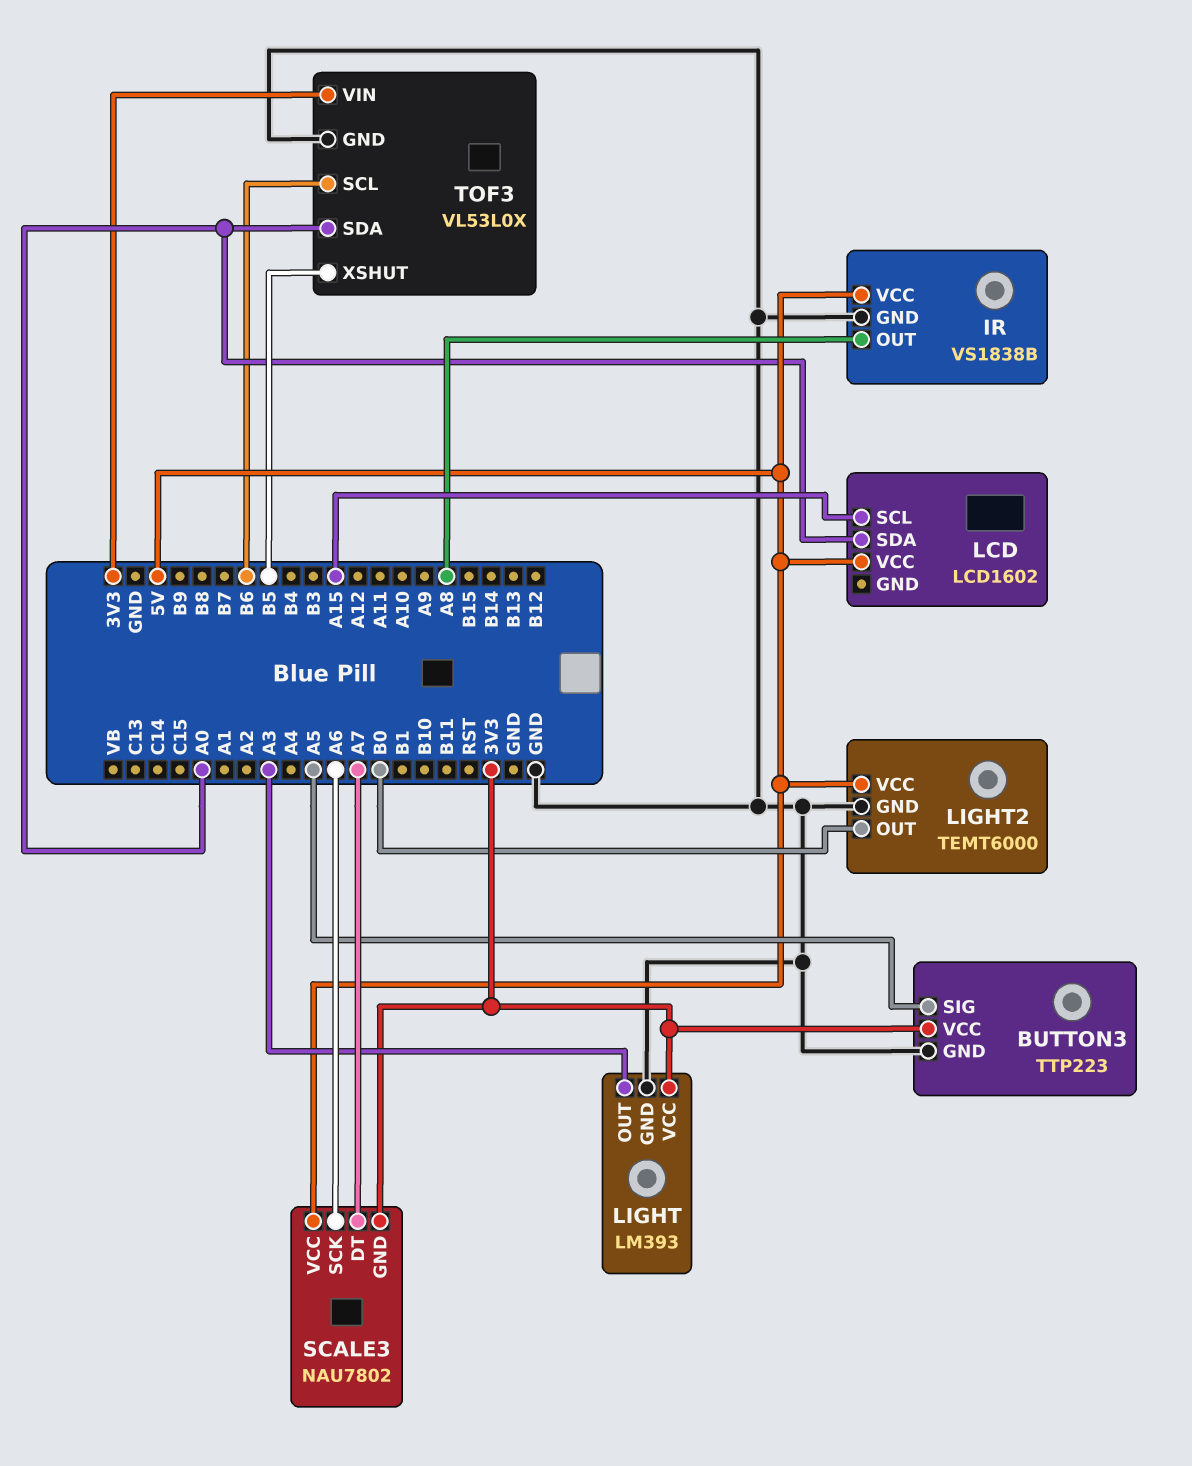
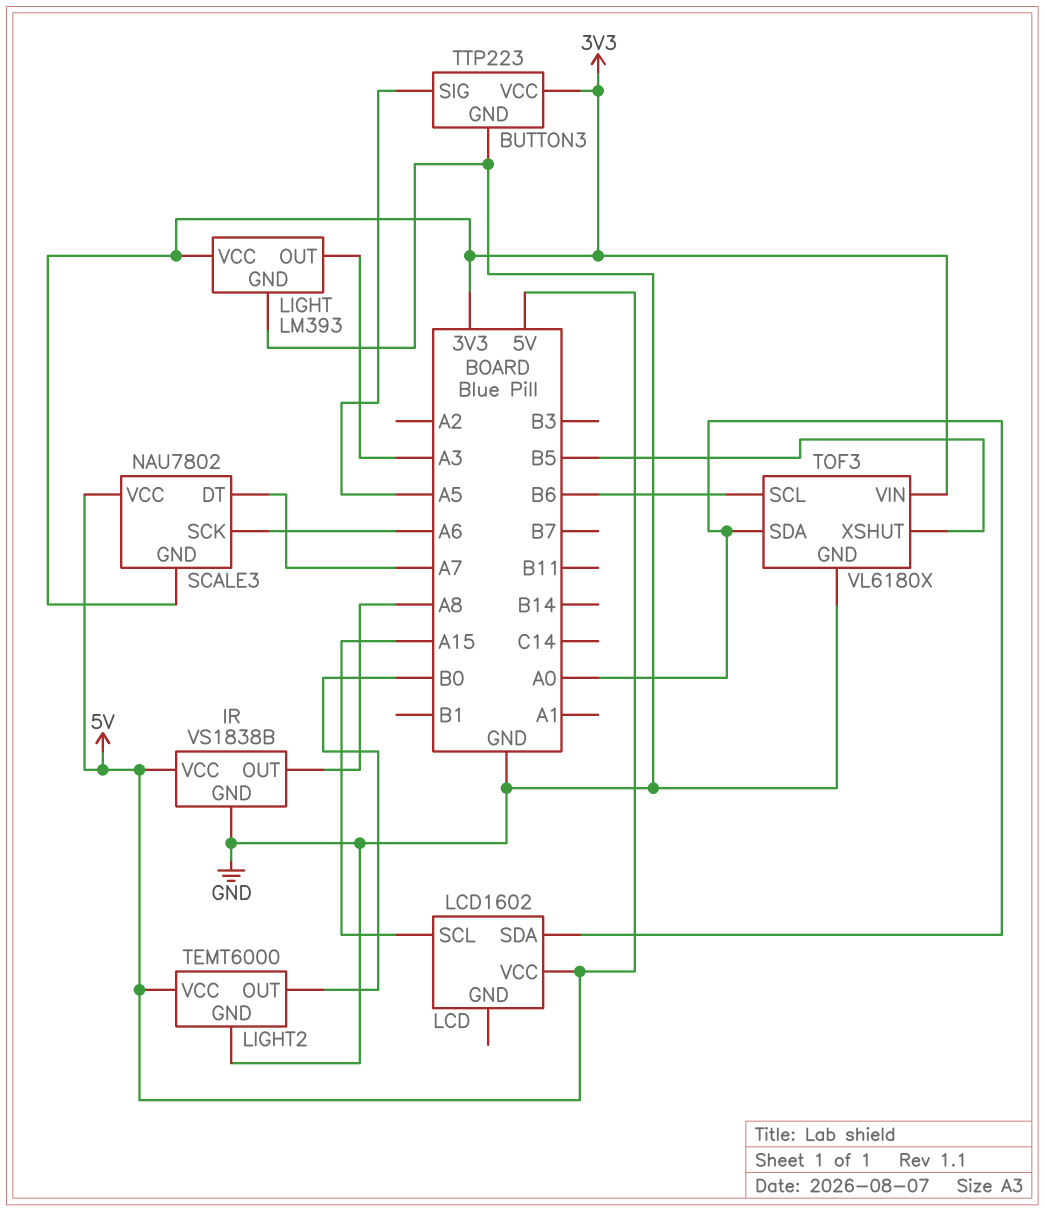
TOF3: VL53L0X -> VL6180X

